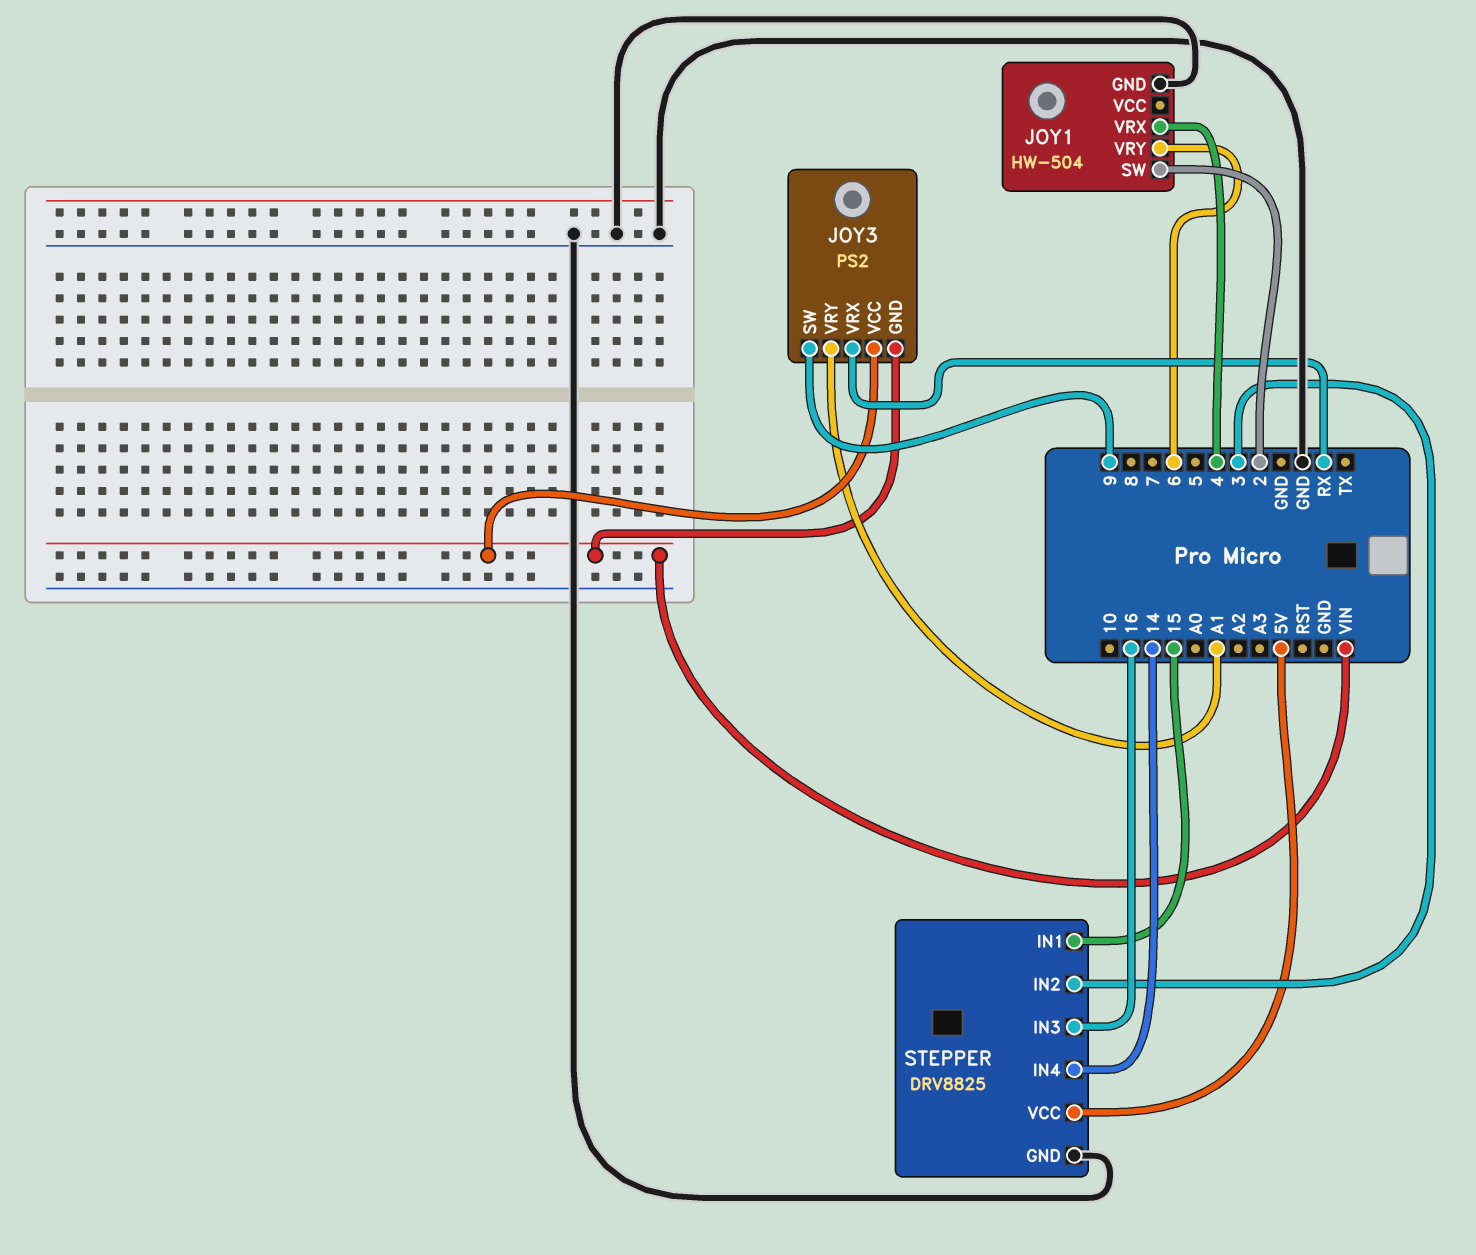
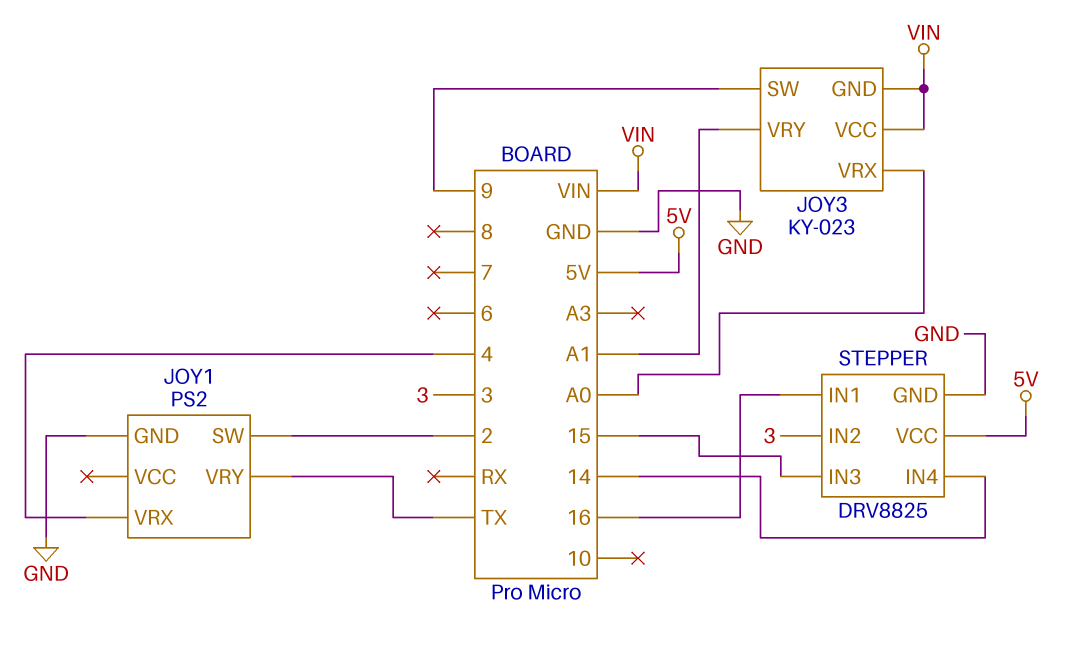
JOY1: HW-504 -> PS2
JOY1 pin VRY: 6 -> TX
JOY3: PS2 -> KY-023
JOY3 pin VRX: RX -> A0
STEPPER pin IN1: 15 -> 16
STEPPER pin IN3: 16 -> 15

